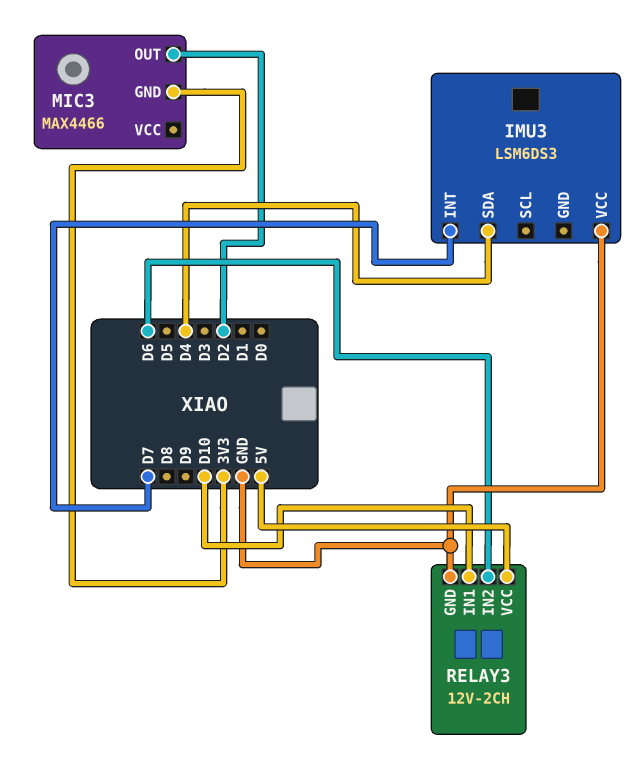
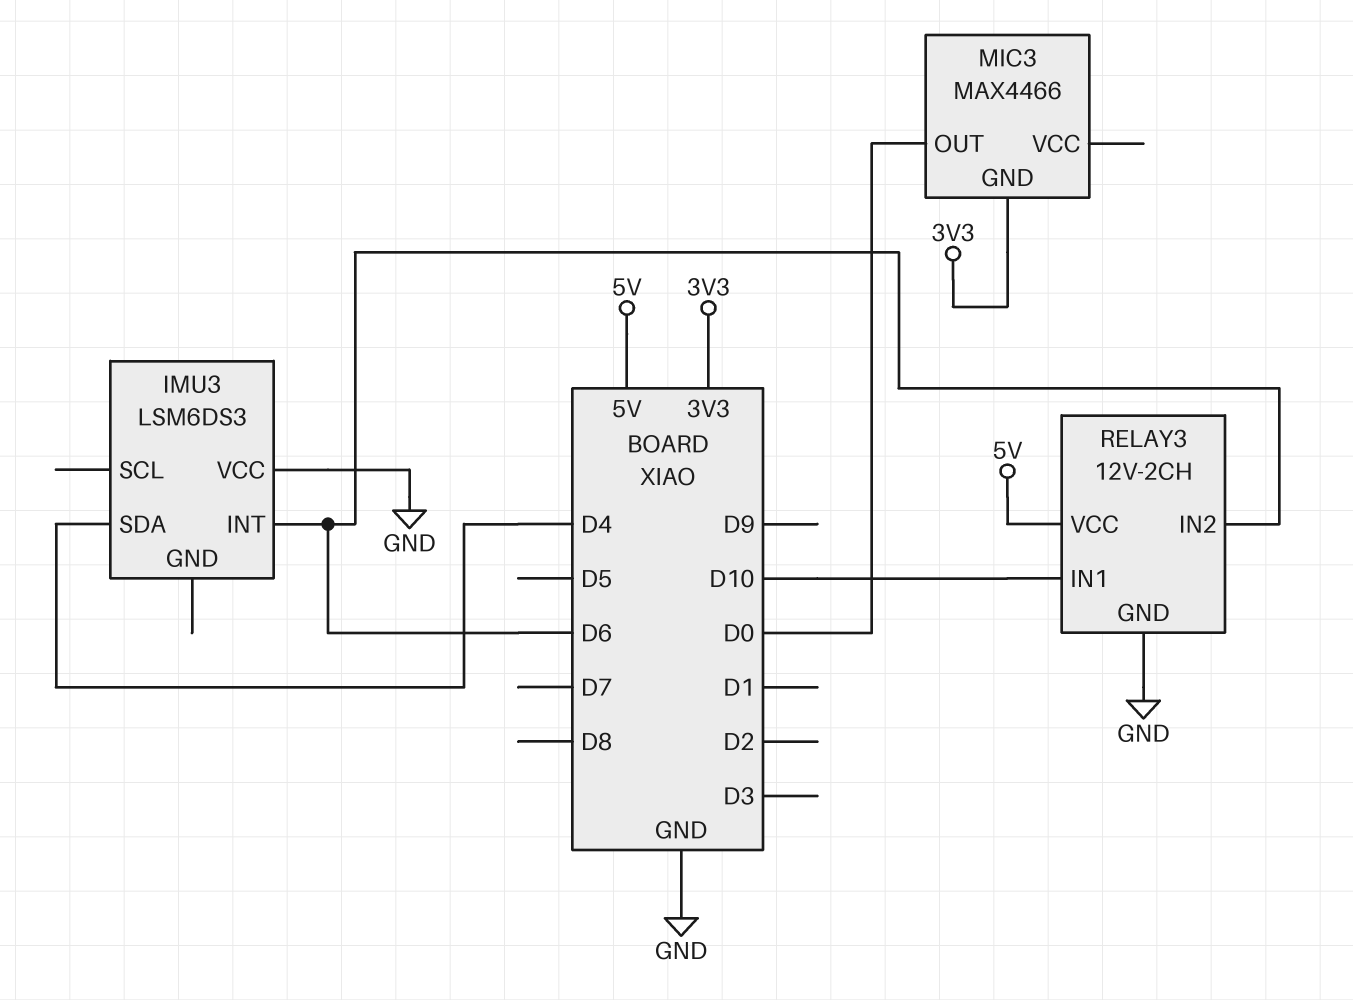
IMU3 pin INT: D7 -> D6
MIC3 pin OUT: D2 -> D0

